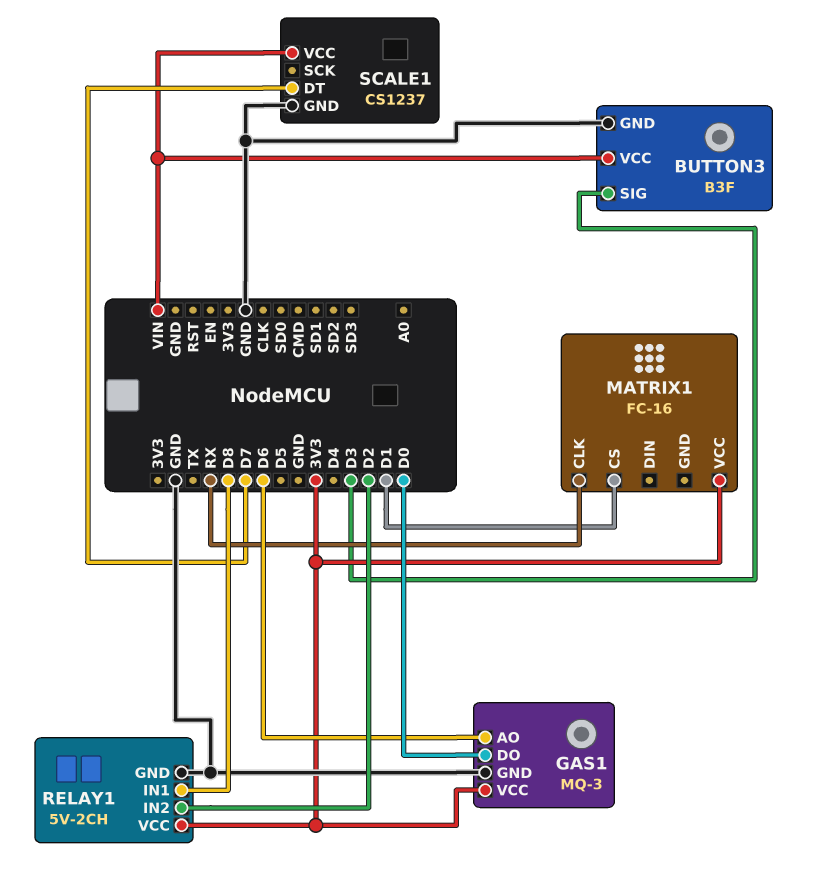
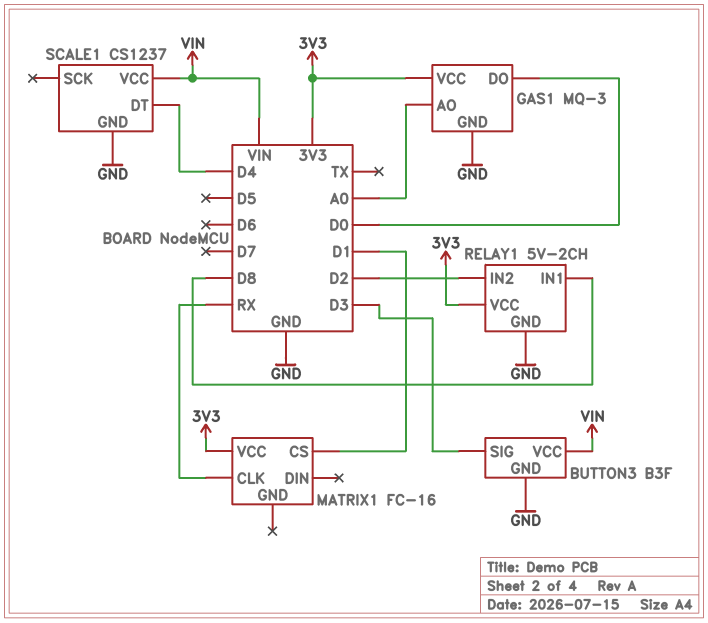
GAS1 pin AO: D6 -> A0
SCALE1 pin DT: D7 -> D4

